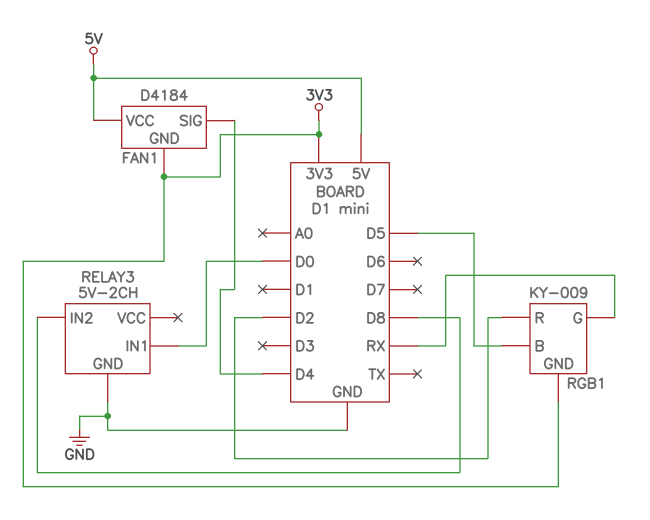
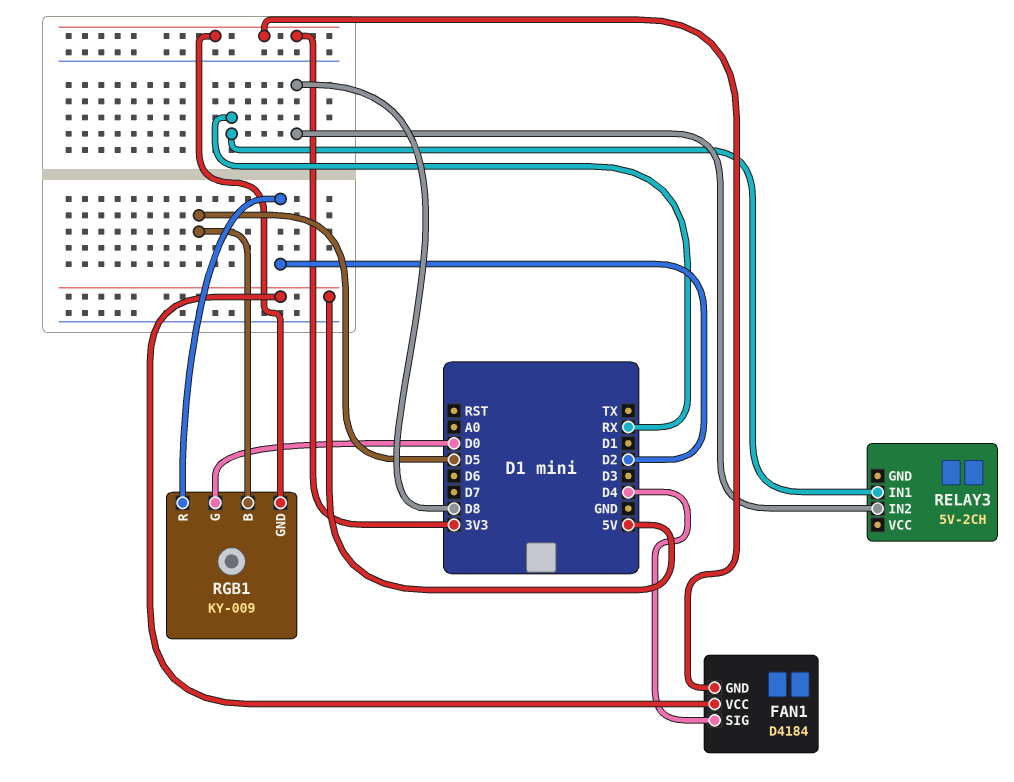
RELAY3 pin GND: GND -> none
RELAY3 pin IN1: D0 -> RX
RGB1 pin G: RX -> D0

